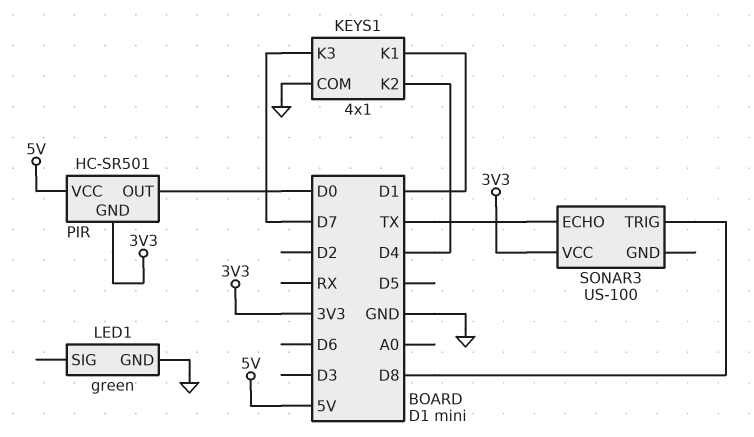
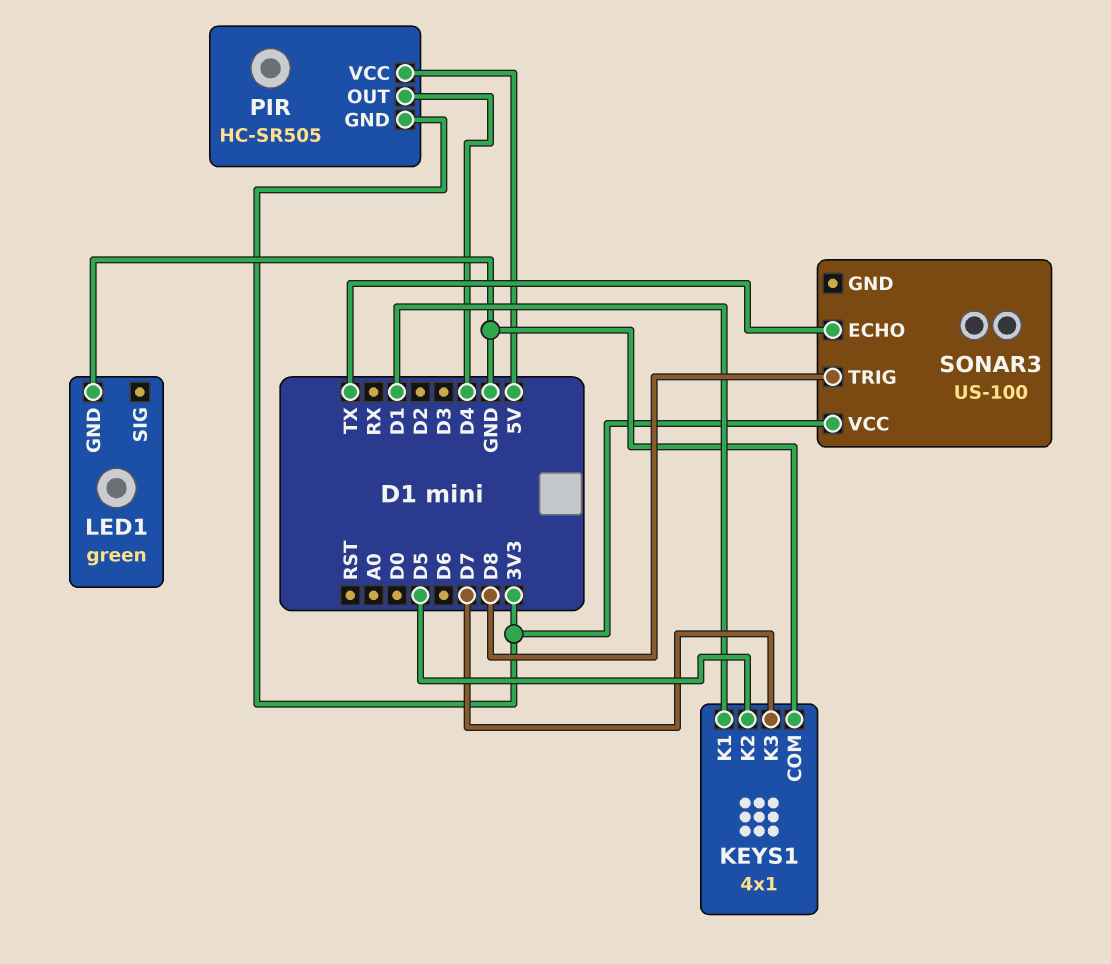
KEYS1 pin K2: D4 -> D5
PIR: HC-SR501 -> HC-SR505
PIR pin OUT: D0 -> D4

